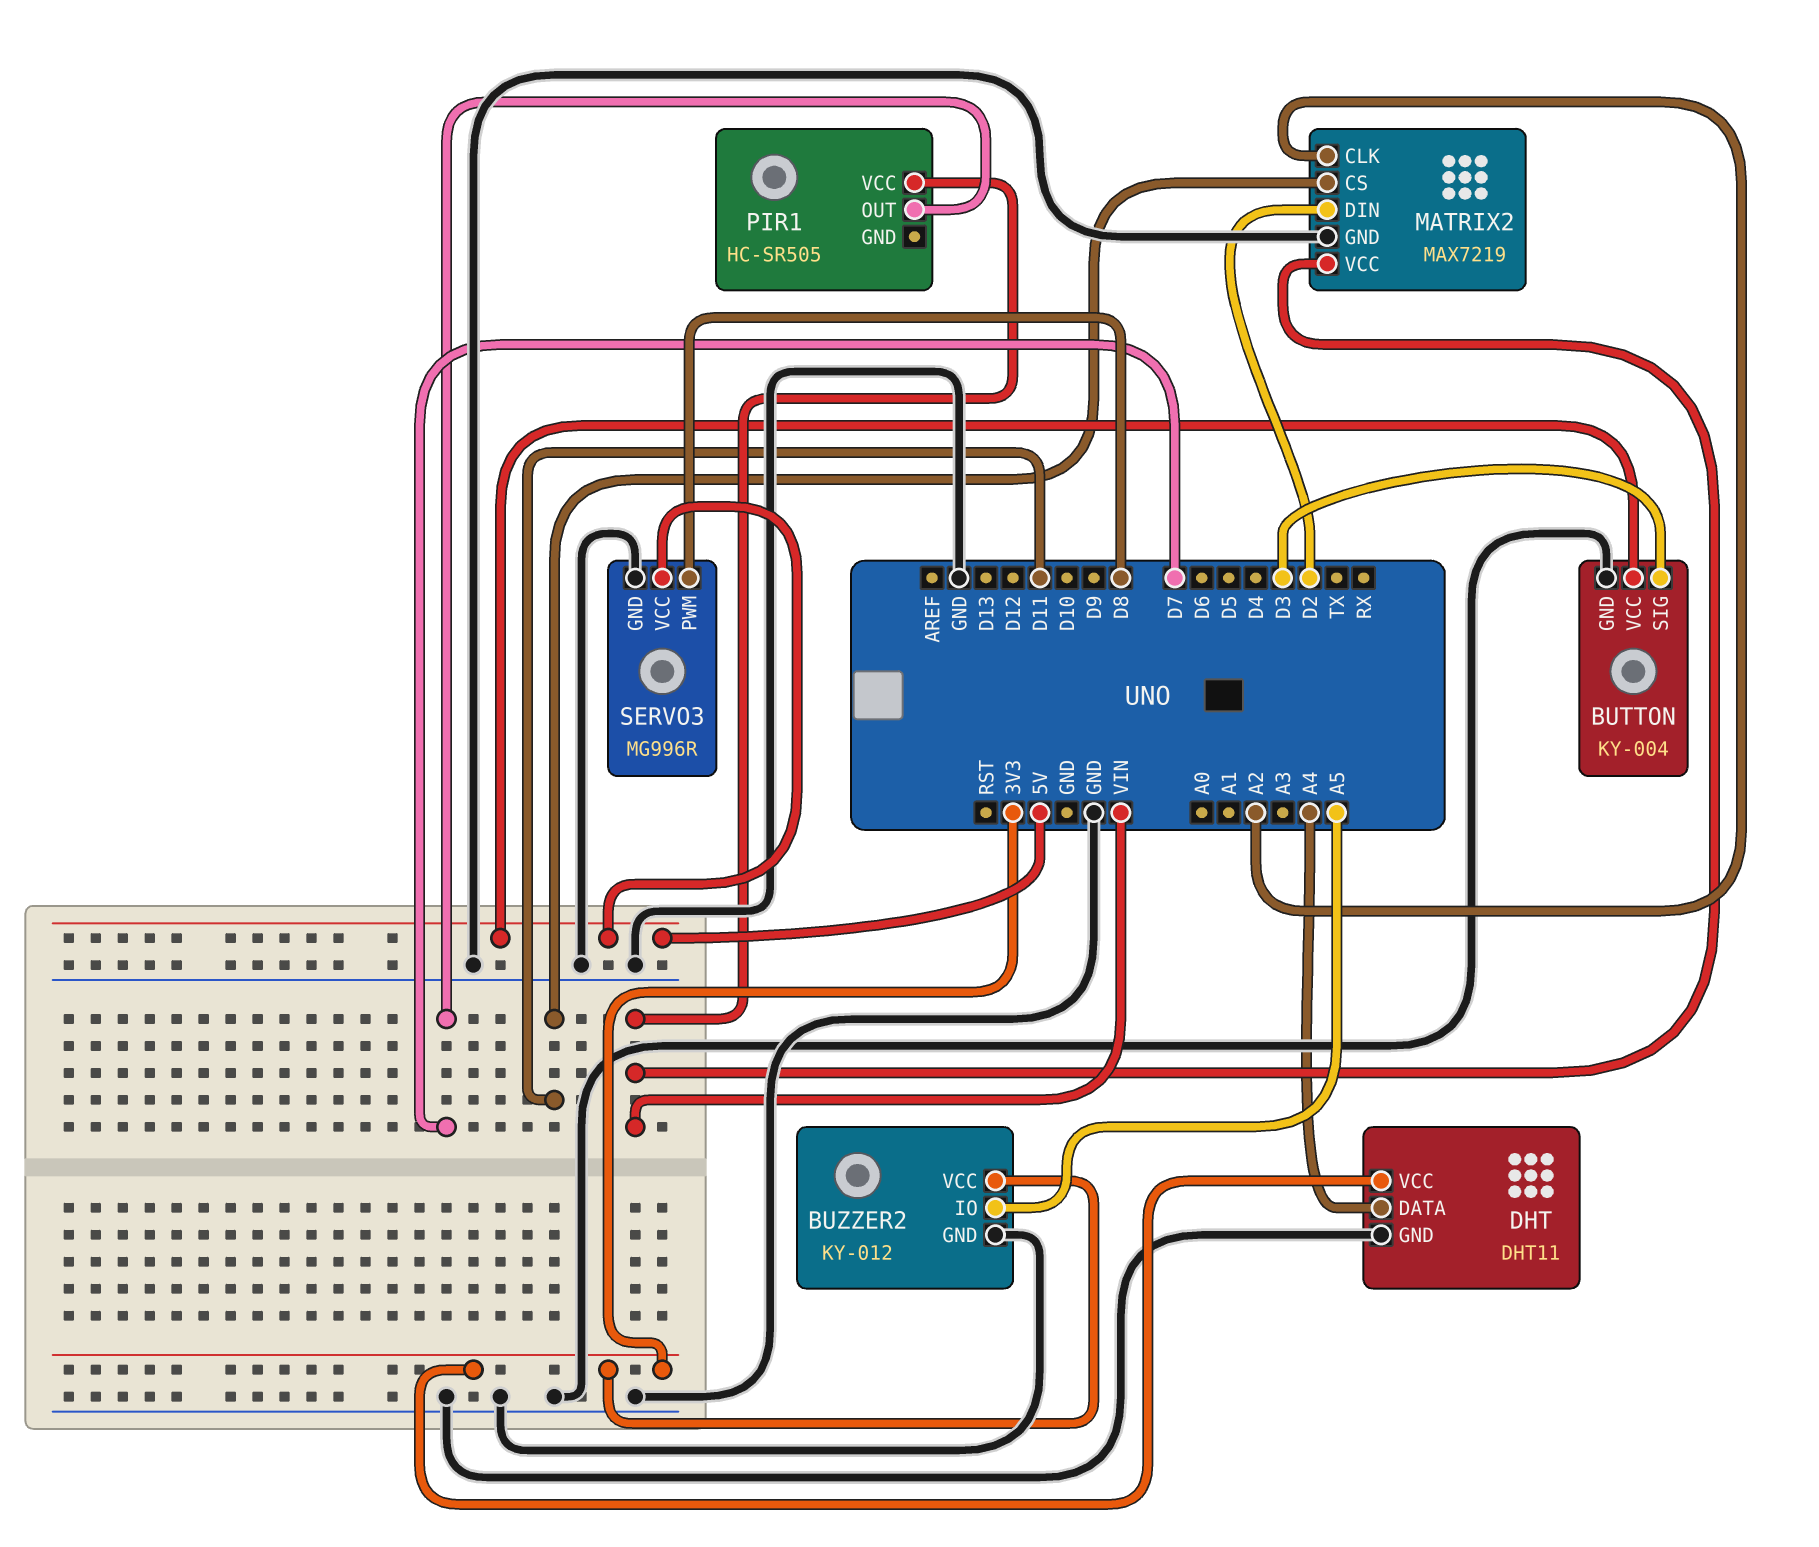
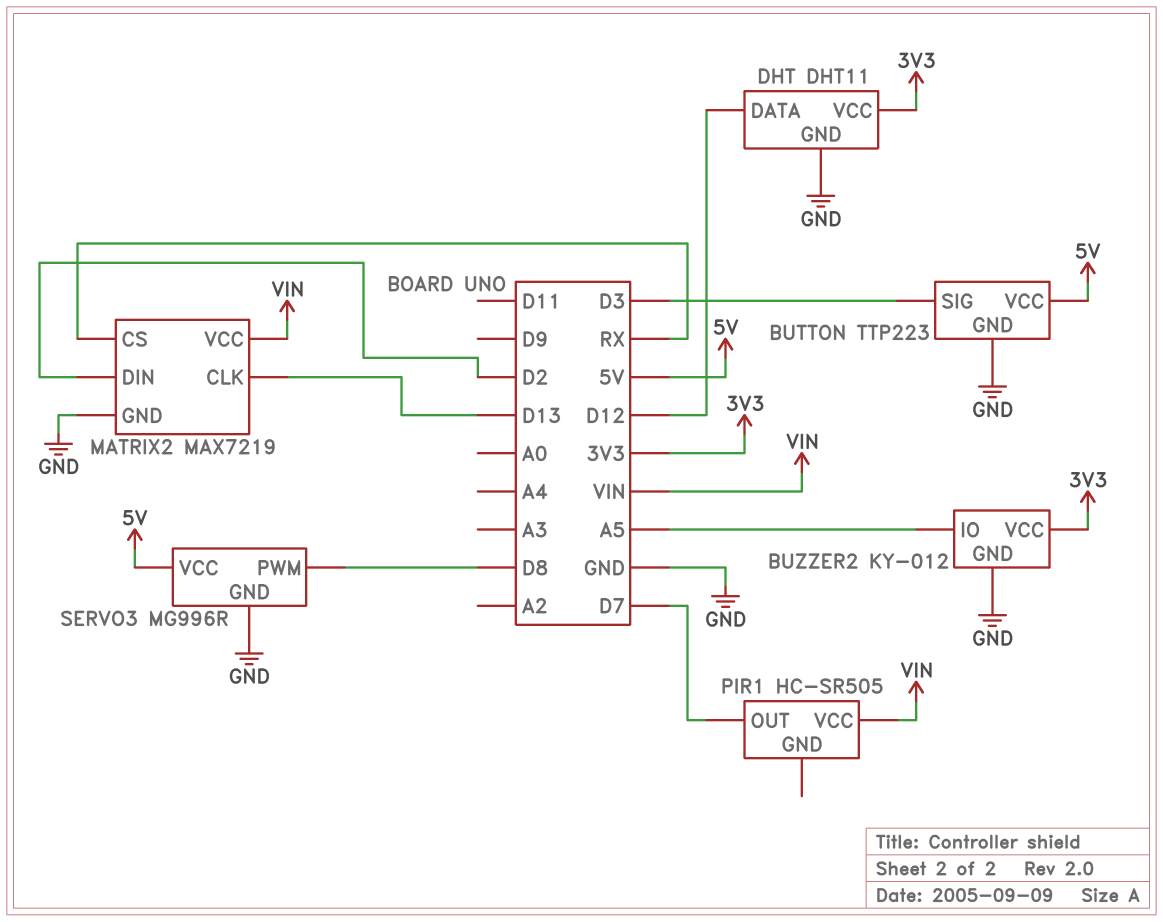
BUTTON: KY-004 -> TTP223
DHT pin DATA: A4 -> D12
MATRIX2 pin CLK: A2 -> D13
MATRIX2 pin CS: D11 -> RX

